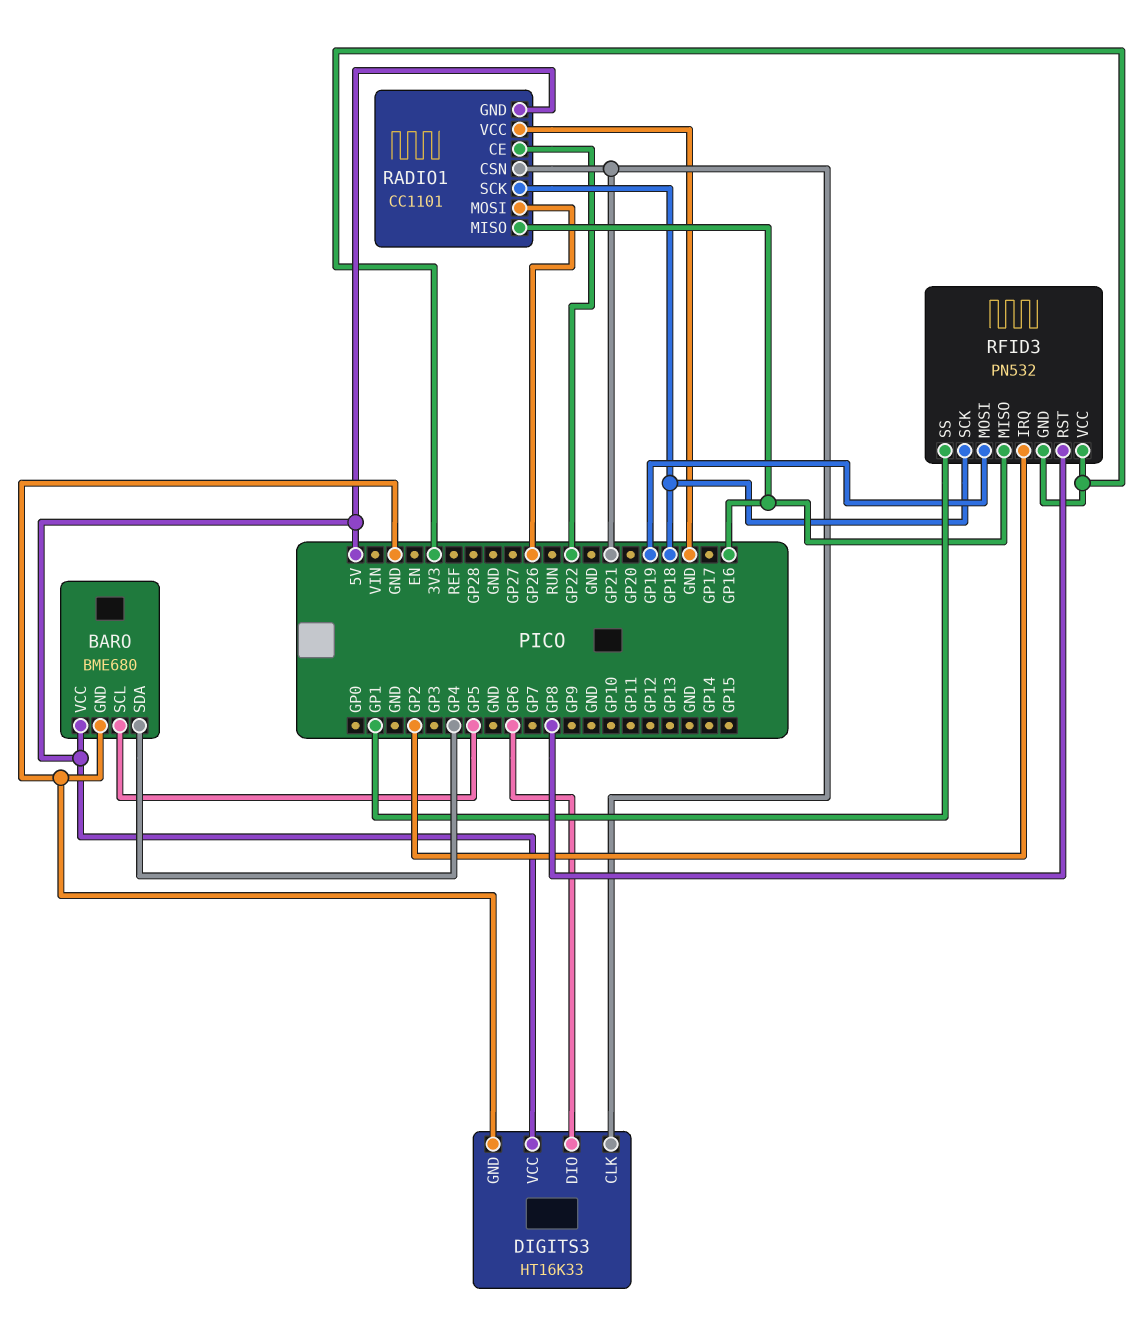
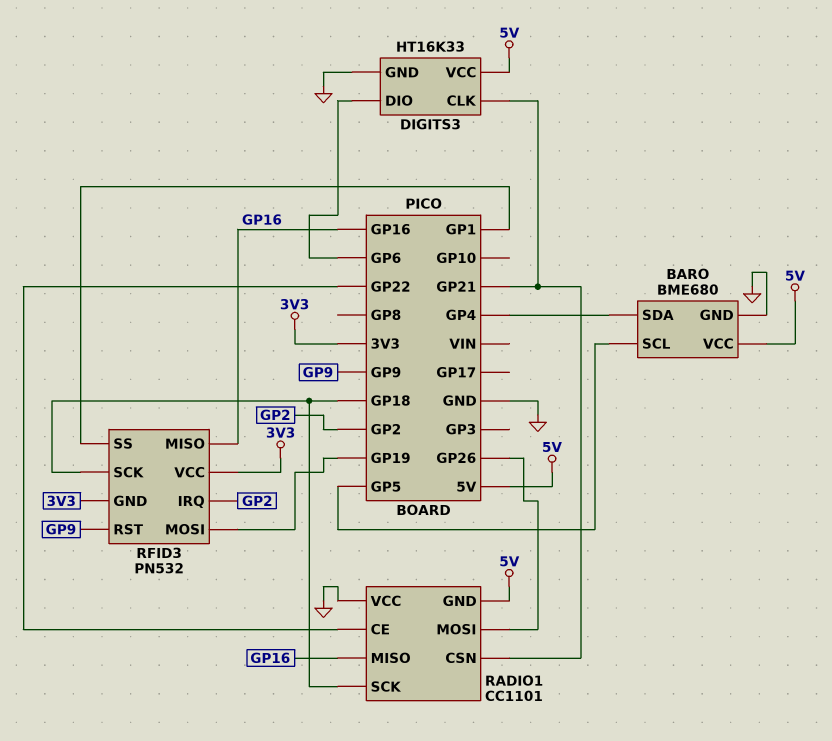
RFID3 pin RST: GP8 -> GP9

